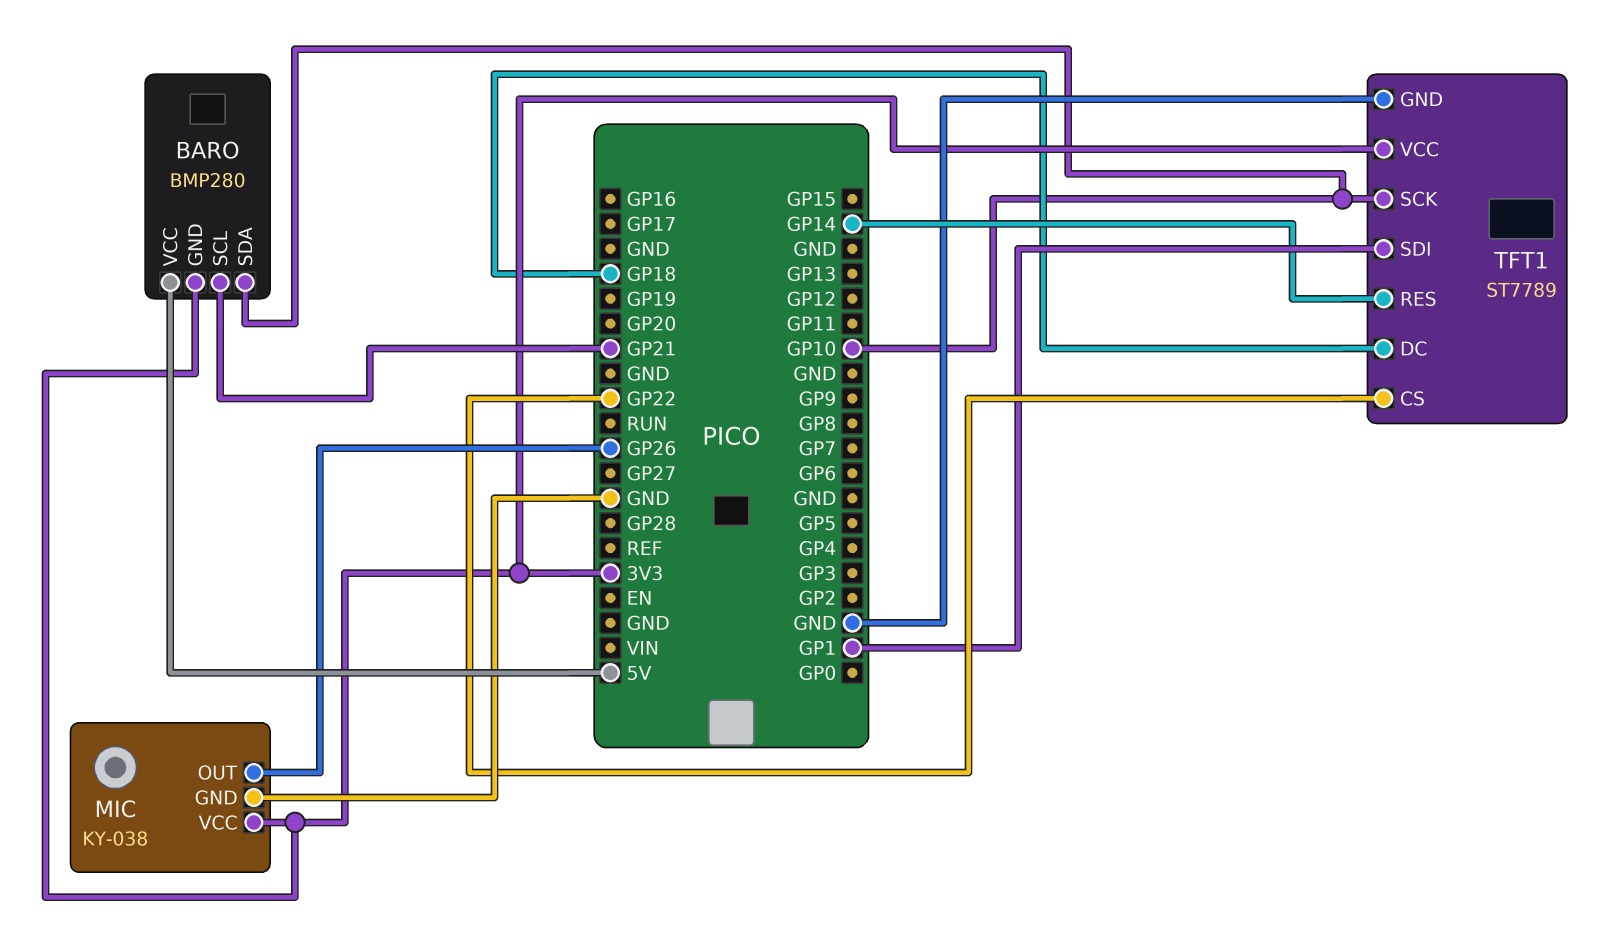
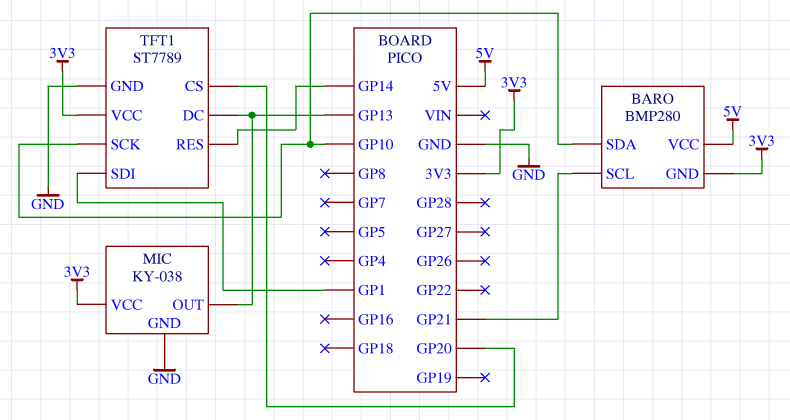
MIC pin OUT: GP26 -> GP13
TFT1 pin CS: GP22 -> GP20
TFT1 pin DC: GP18 -> GP13

